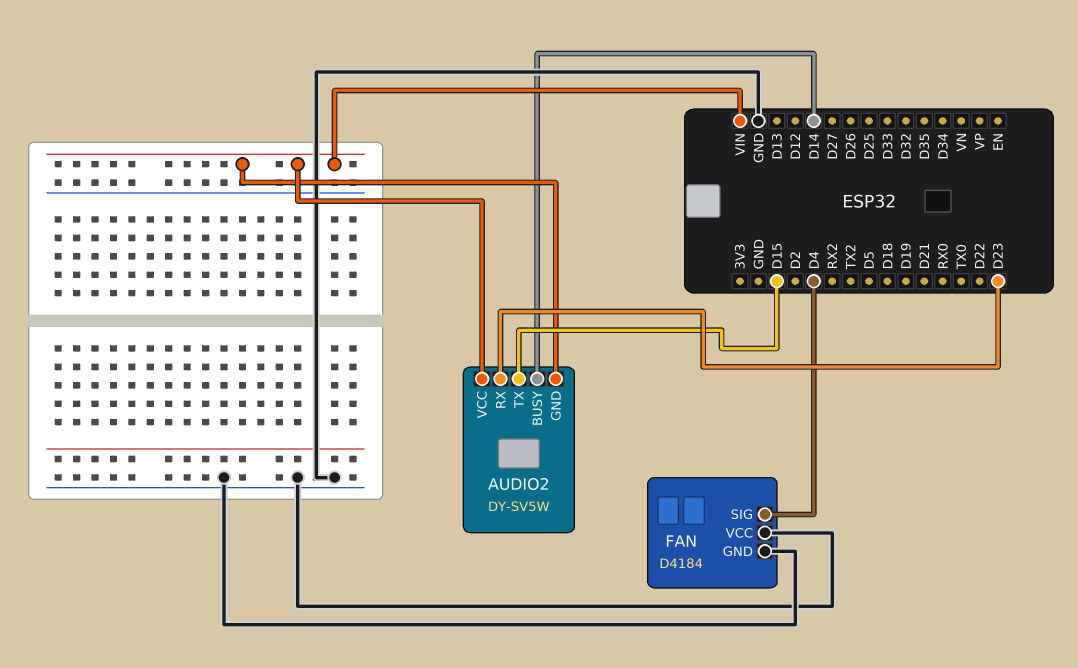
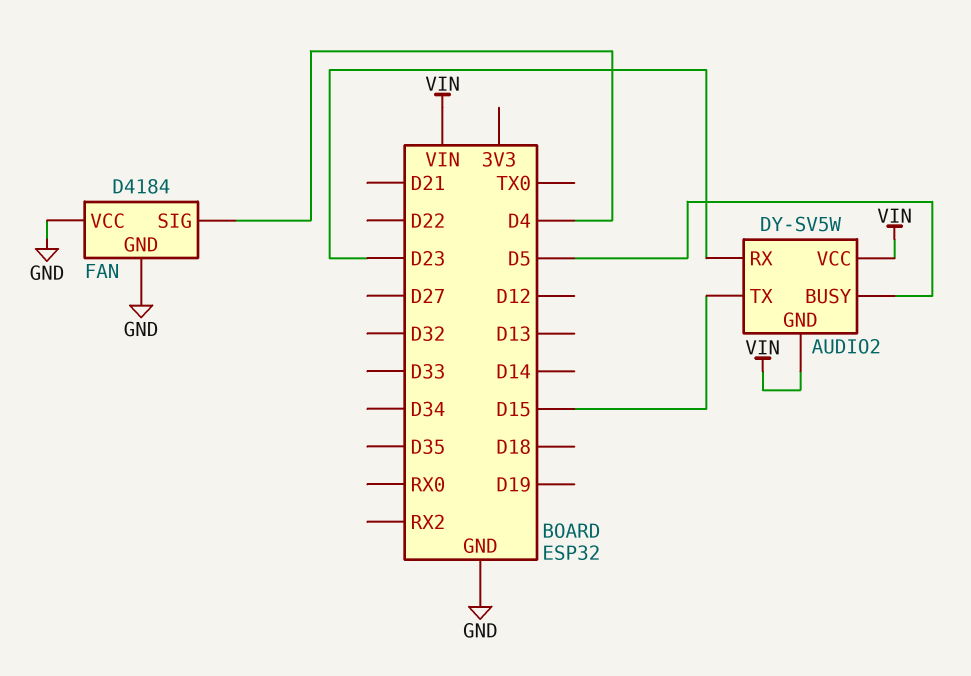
AUDIO2 pin BUSY: D14 -> D5

